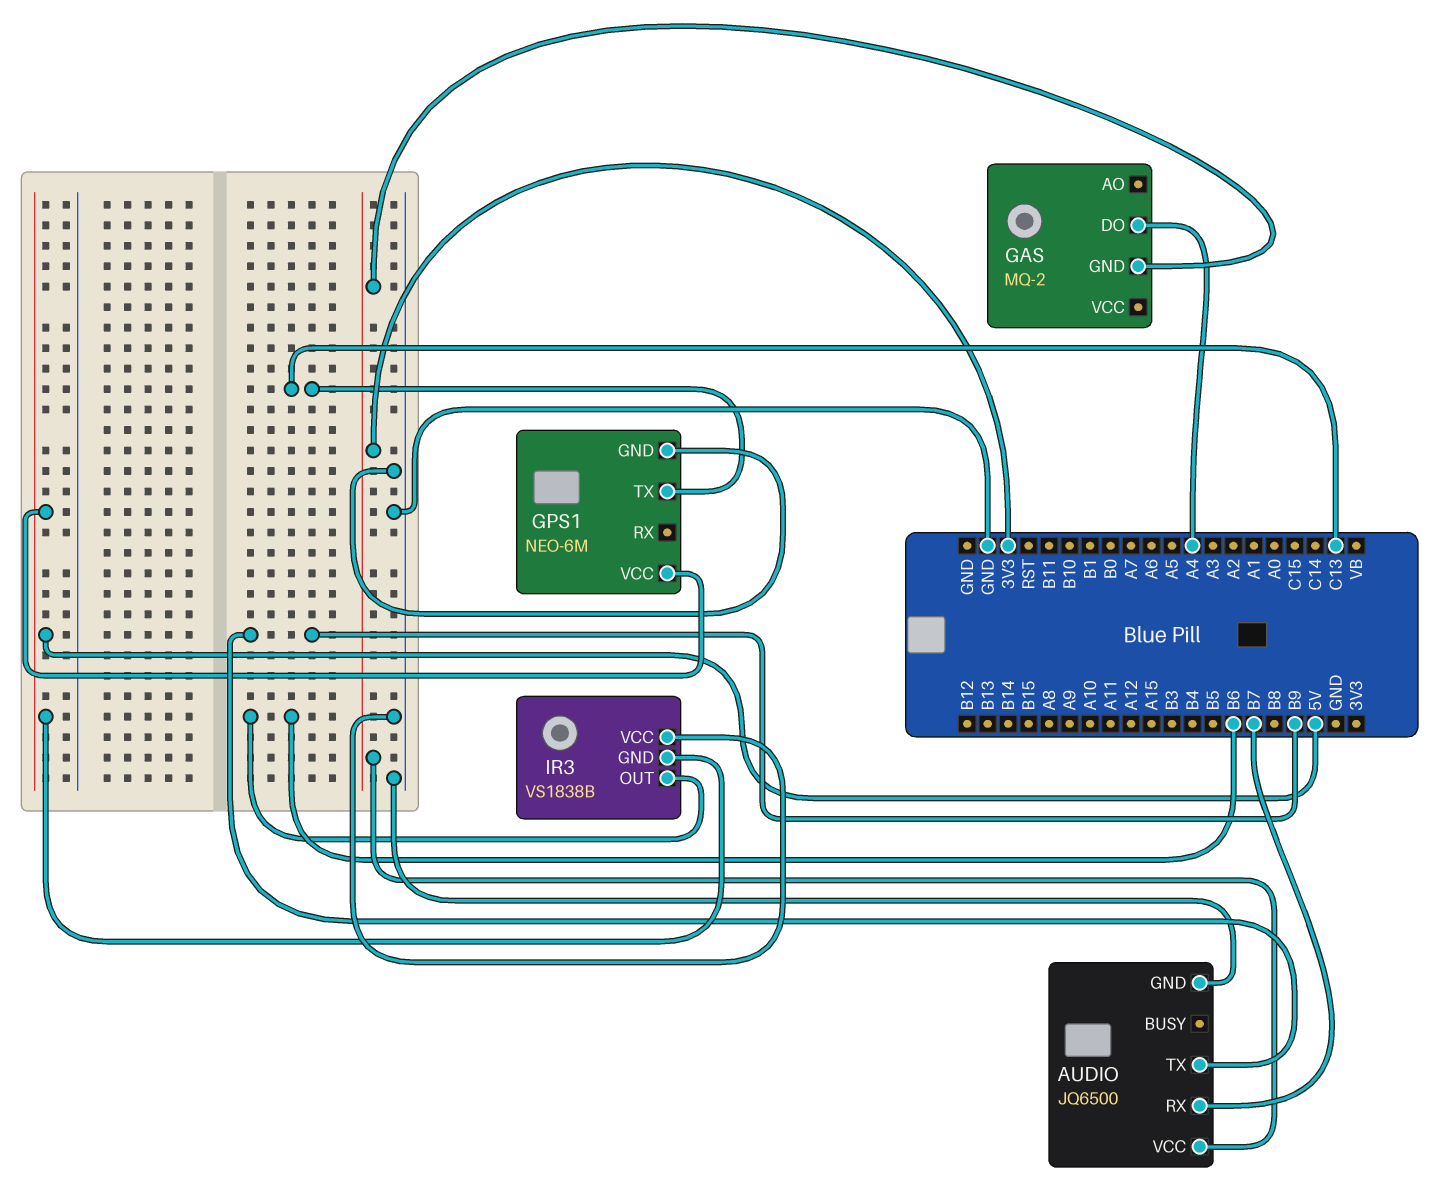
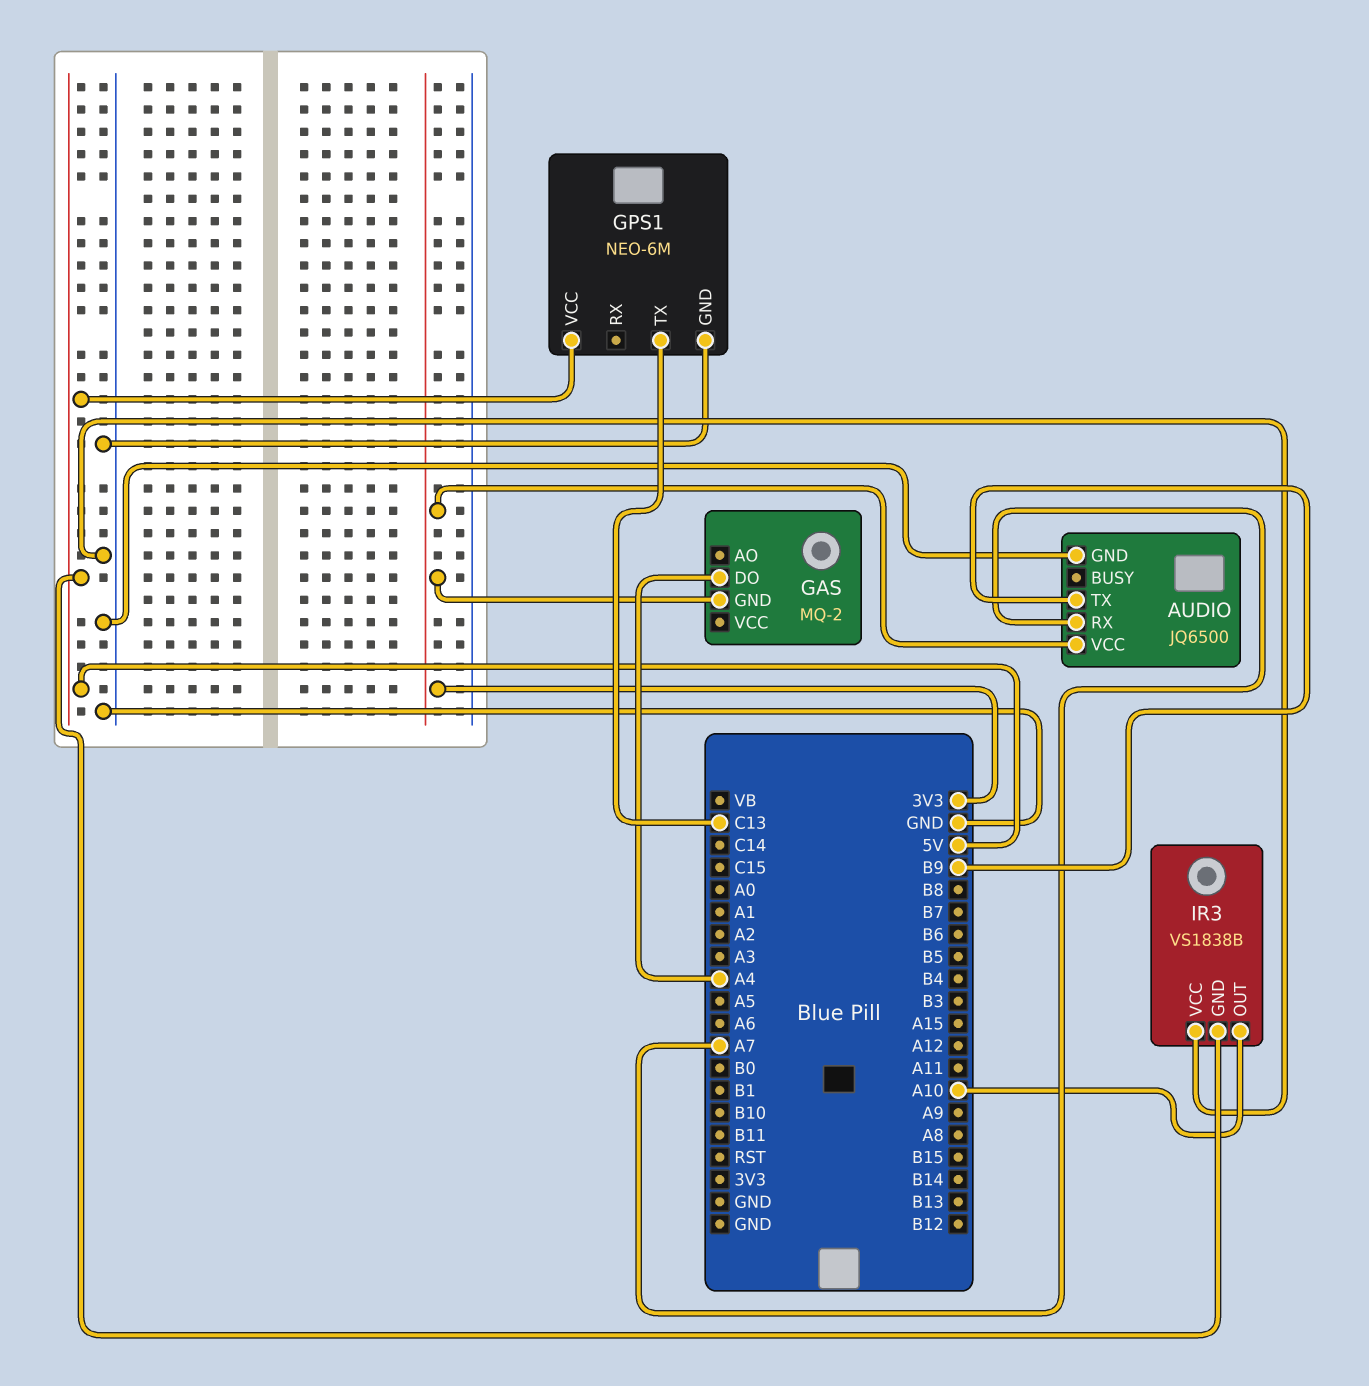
AUDIO pin RX: B7 -> A7
IR3 pin OUT: B6 -> A10

